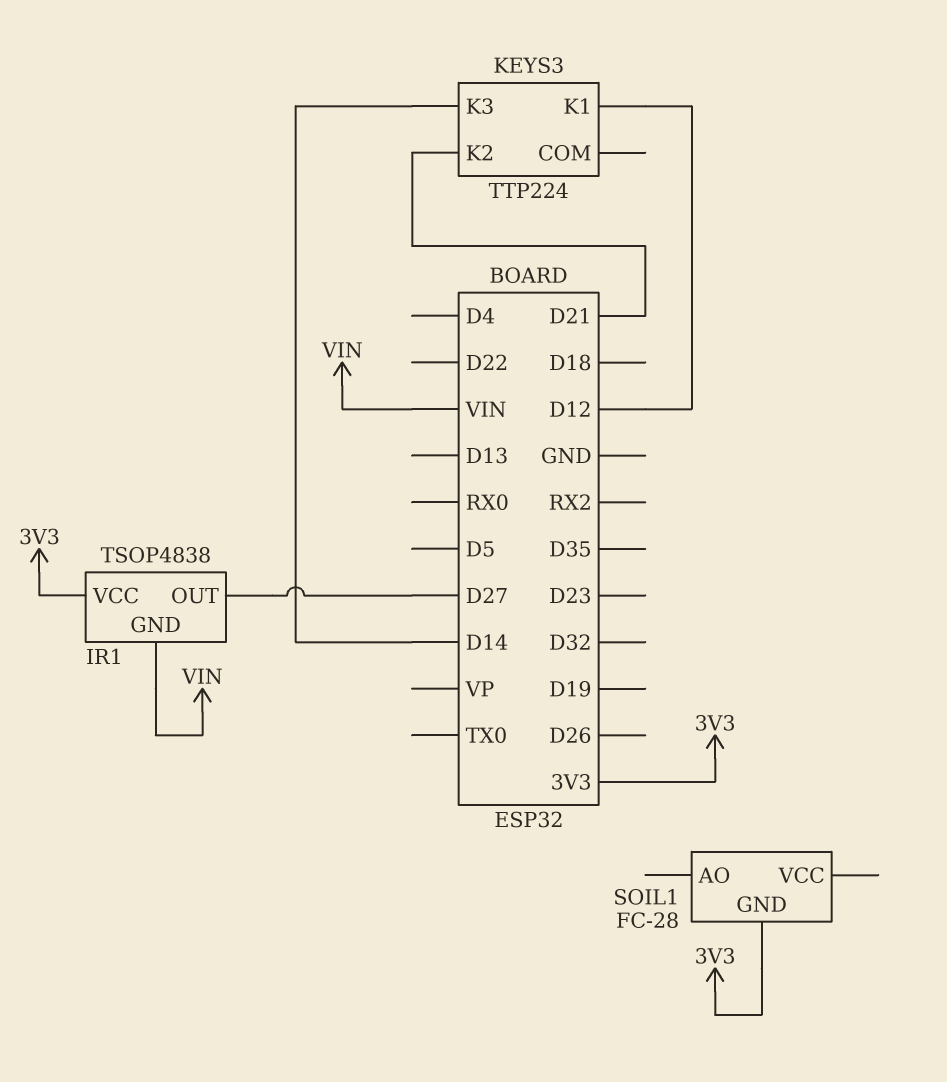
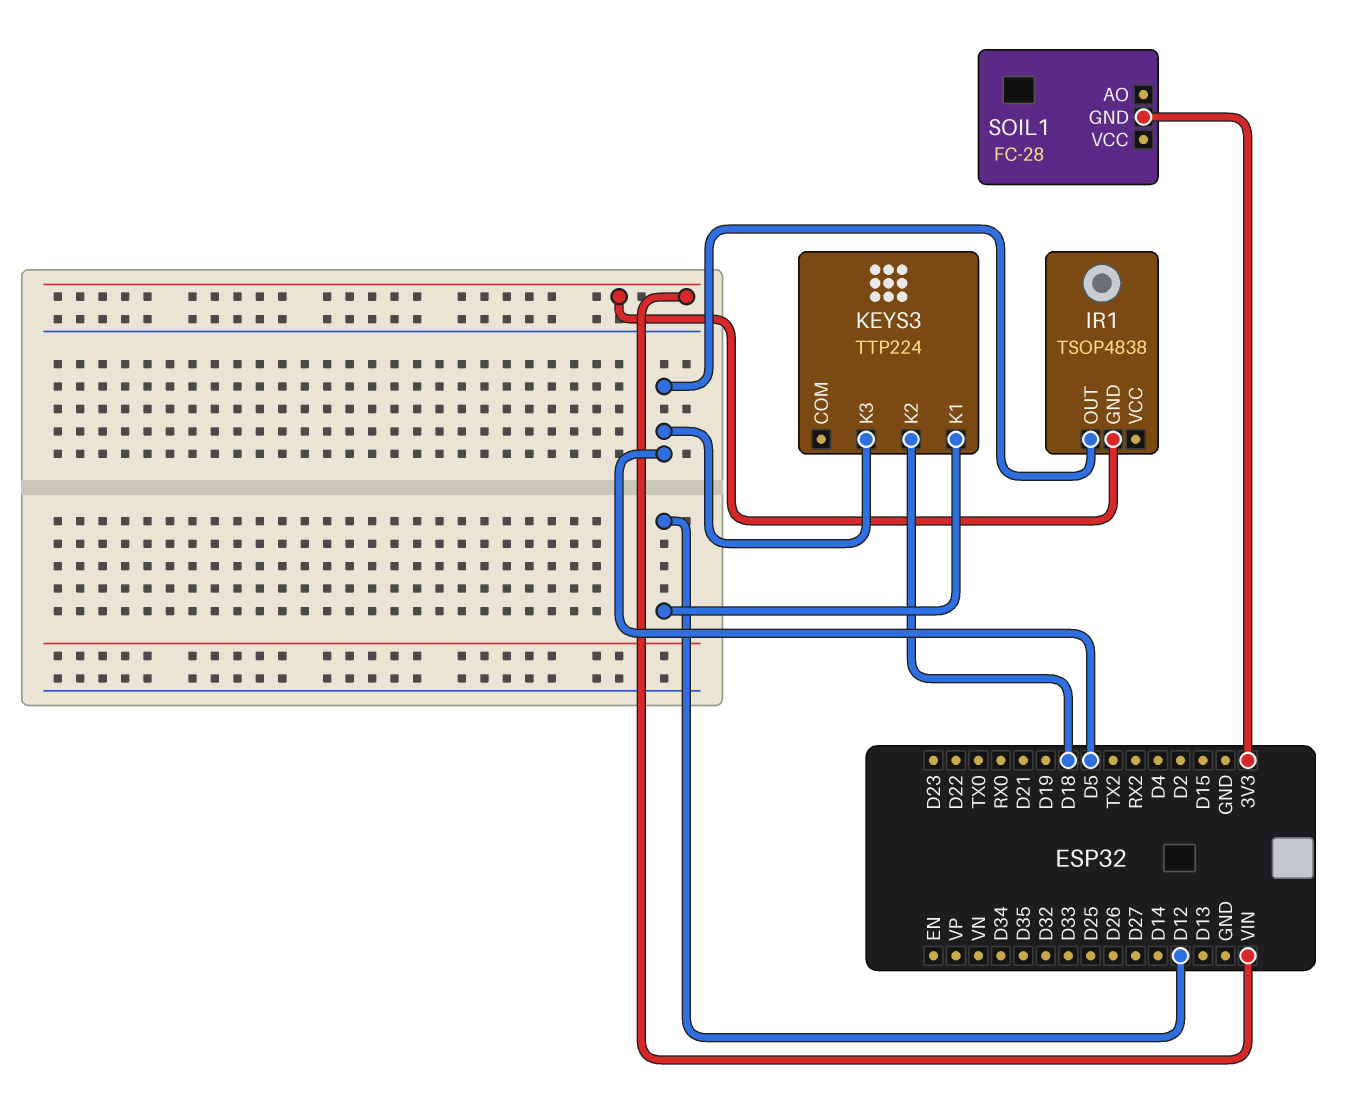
IR1 pin OUT: D27 -> D5
IR1 pin VCC: 3V3 -> none
KEYS3 pin K2: D21 -> D18
KEYS3 pin K3: D14 -> D5

